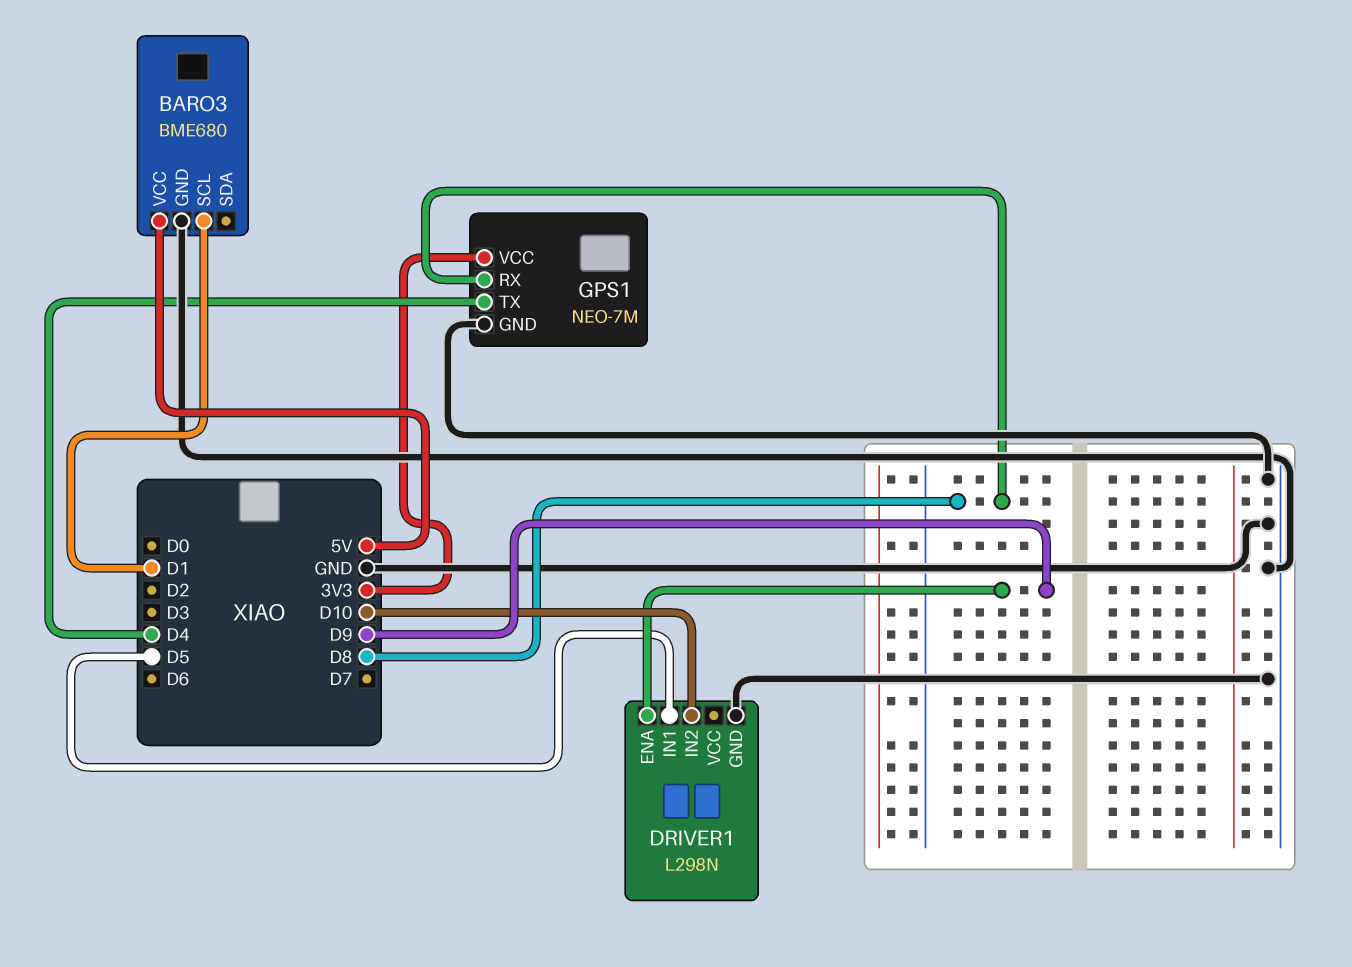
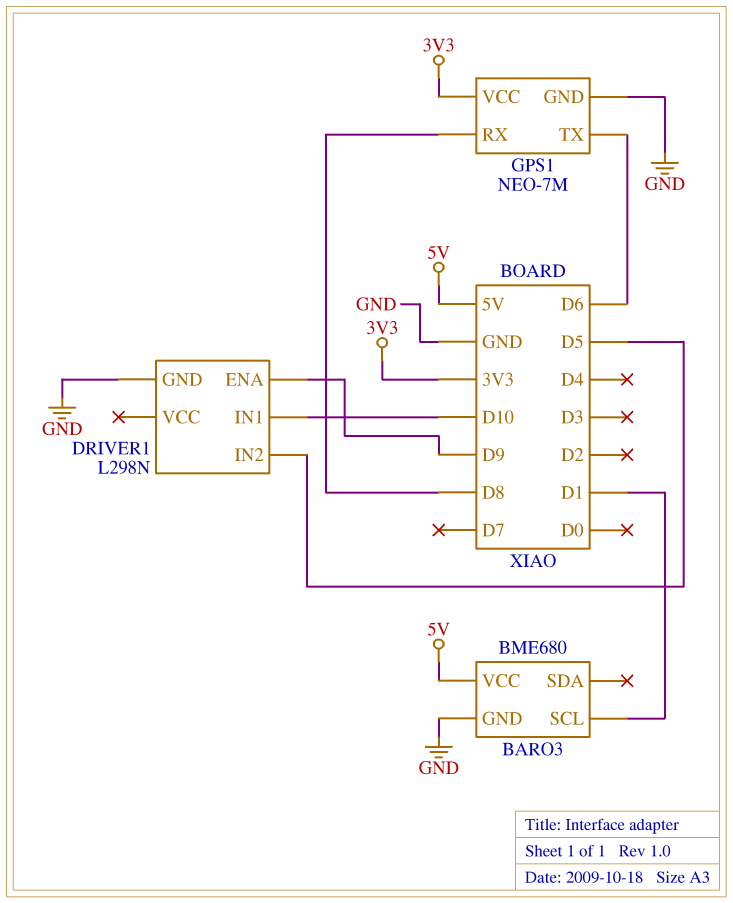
DRIVER1 pin IN1: D5 -> D10
DRIVER1 pin IN2: D10 -> D5
GPS1 pin TX: D4 -> D6

